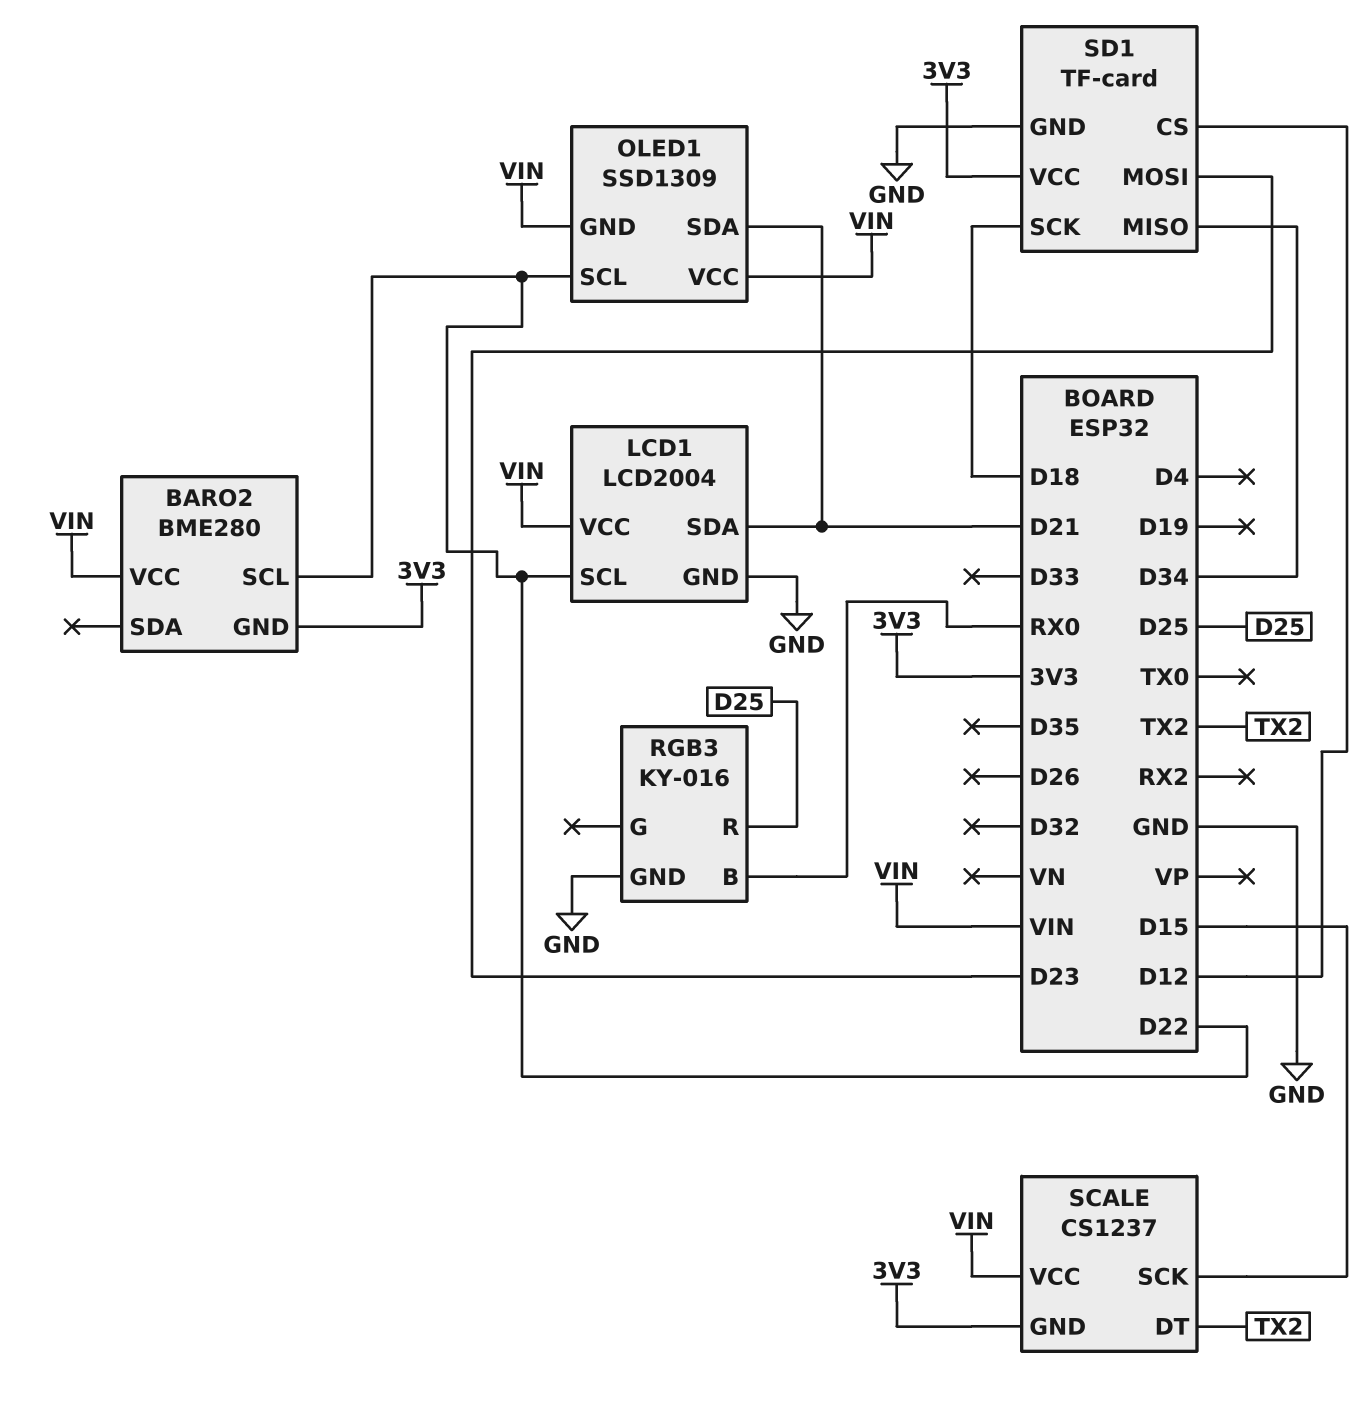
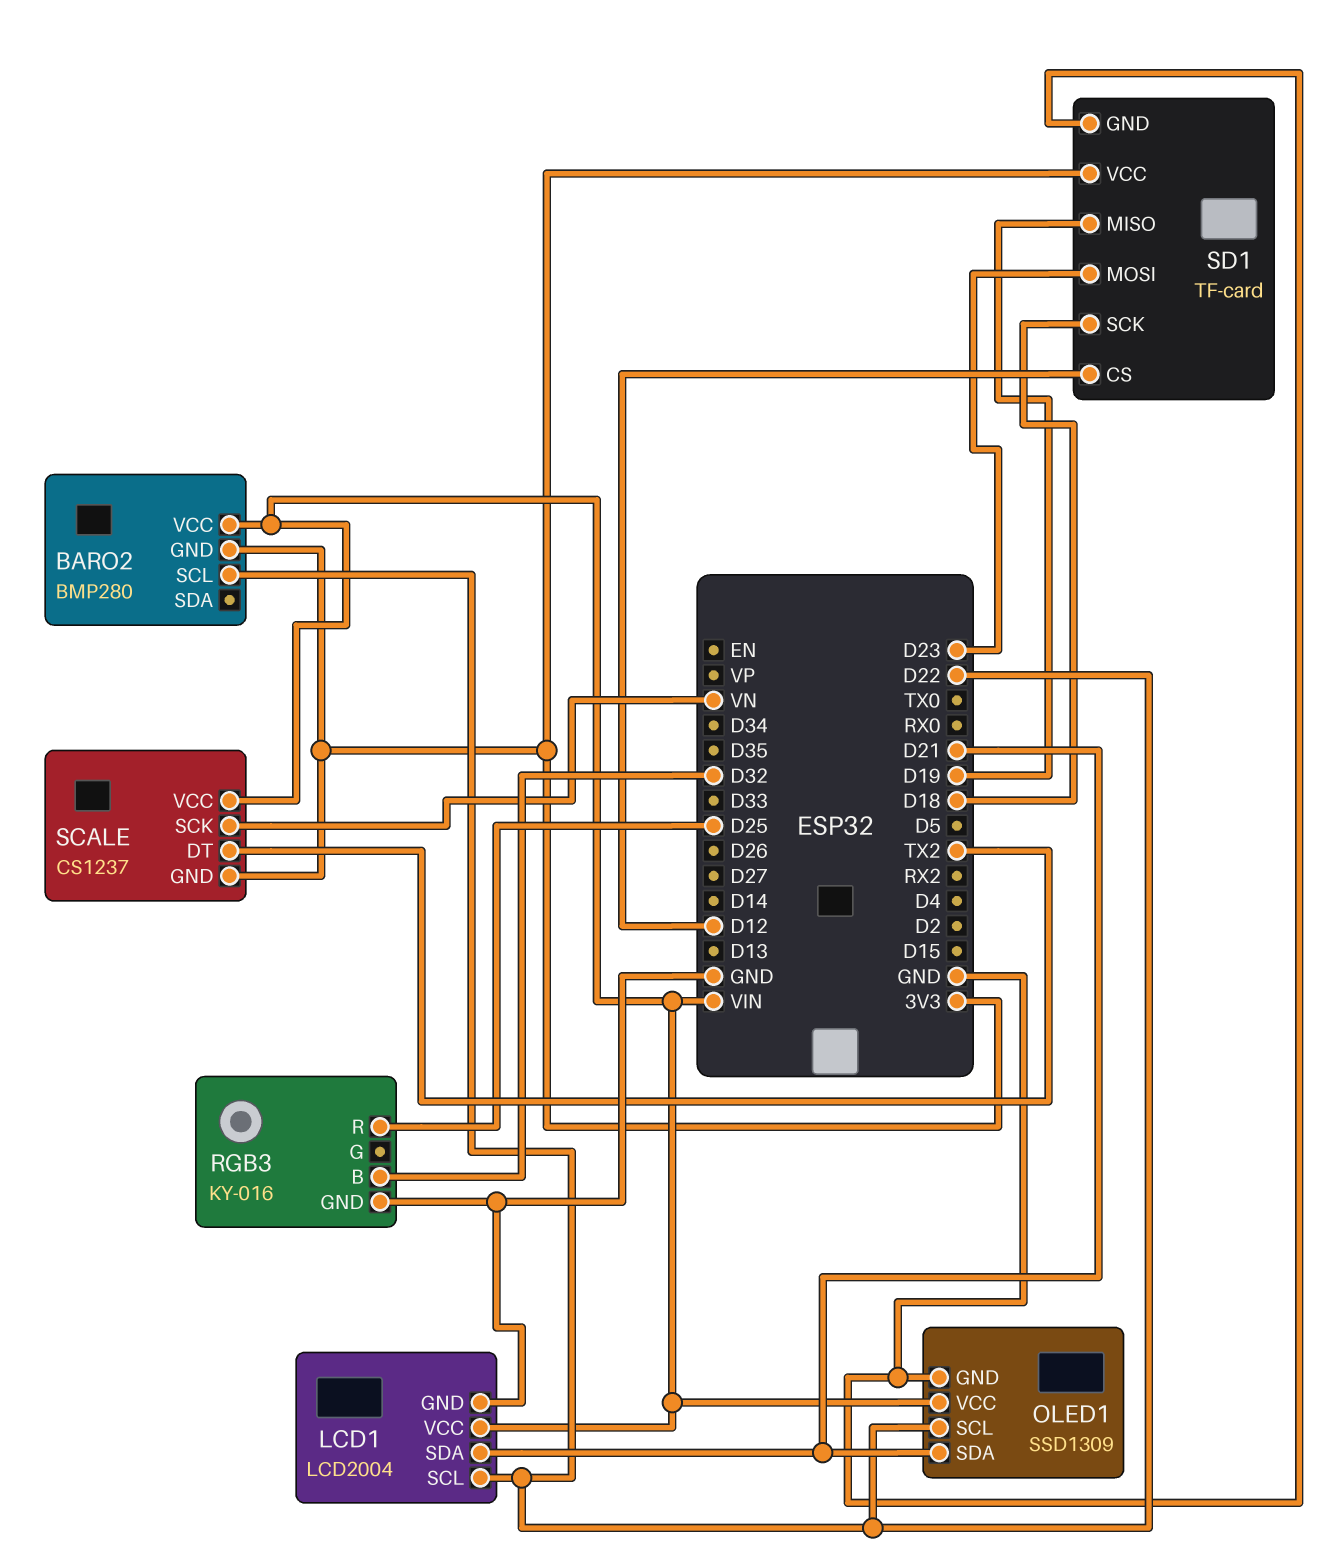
BARO2: BME280 -> BMP280
OLED1 pin GND: VIN -> GND
RGB3 pin B: RX0 -> D32
SCALE pin SCK: D15 -> VN
SD1 pin MISO: D34 -> D19

